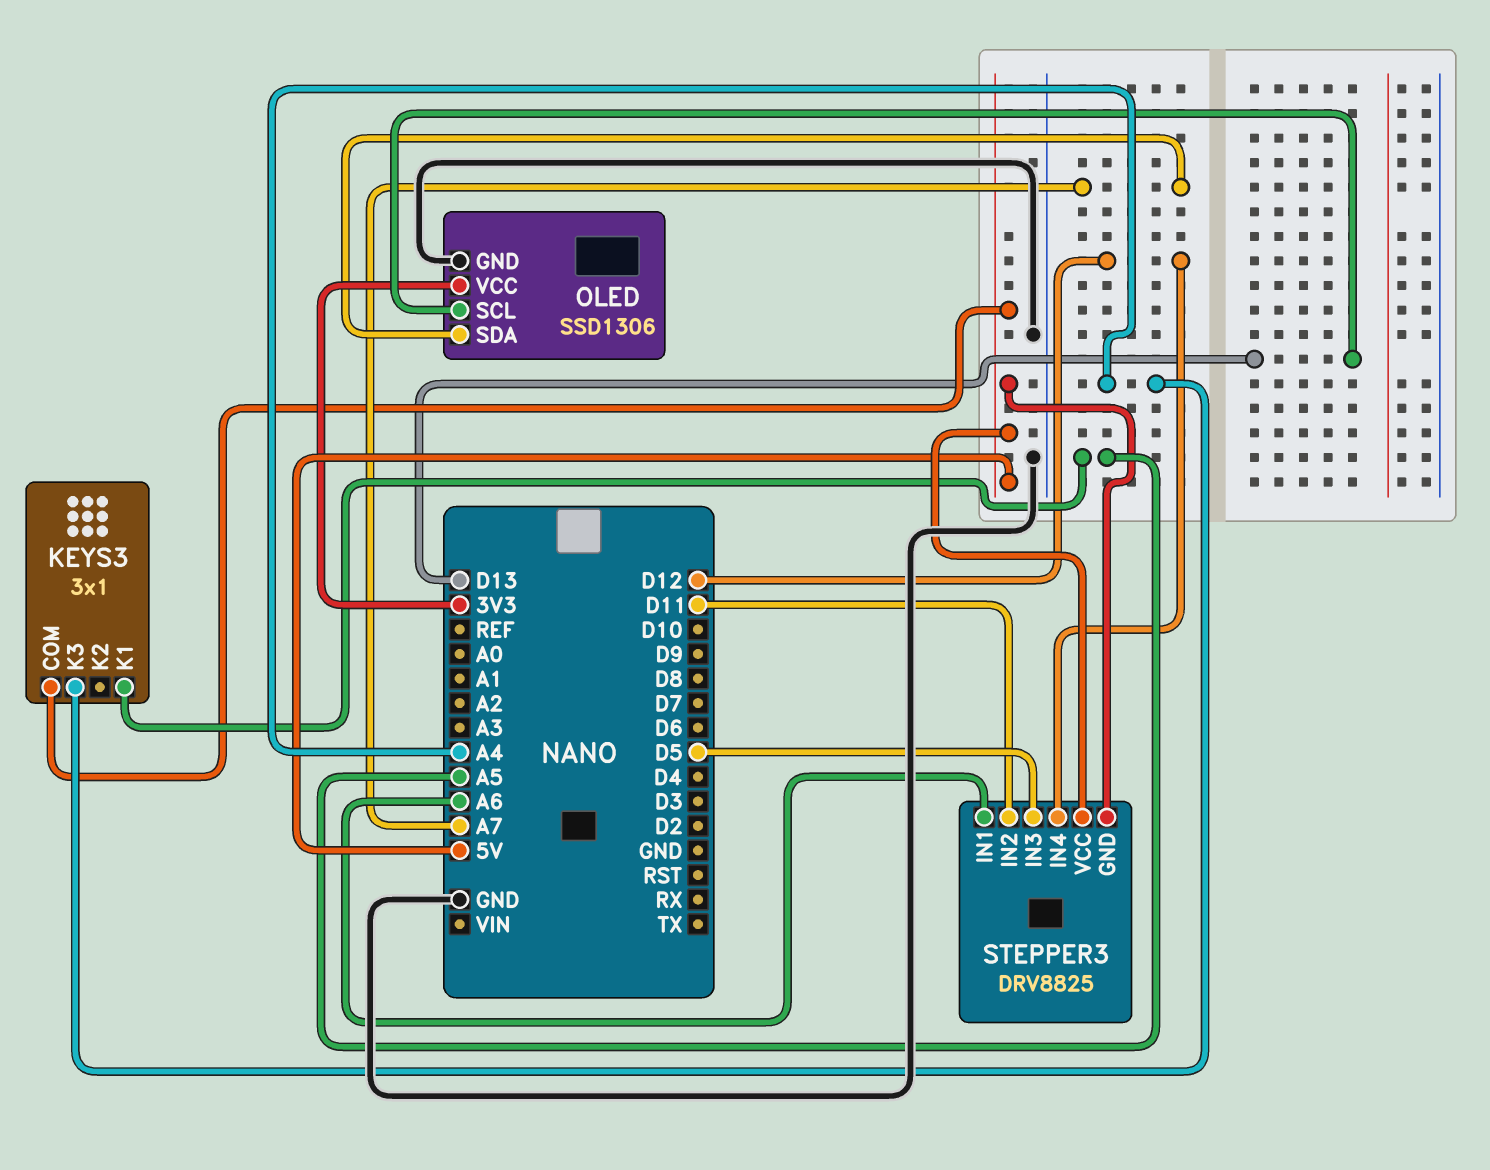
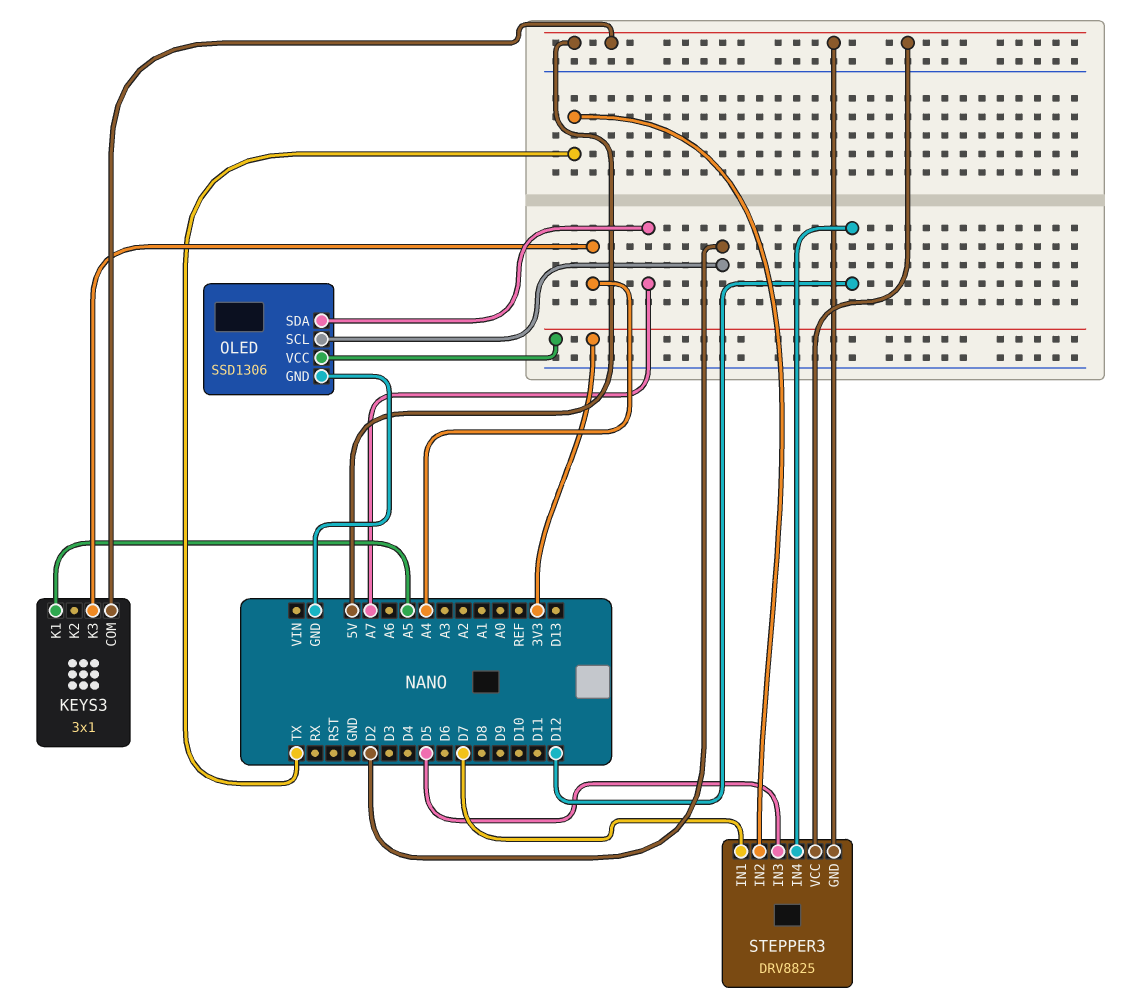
OLED pin SCL: D13 -> D2
STEPPER3 pin IN1: A6 -> D7
STEPPER3 pin IN2: D11 -> TX

